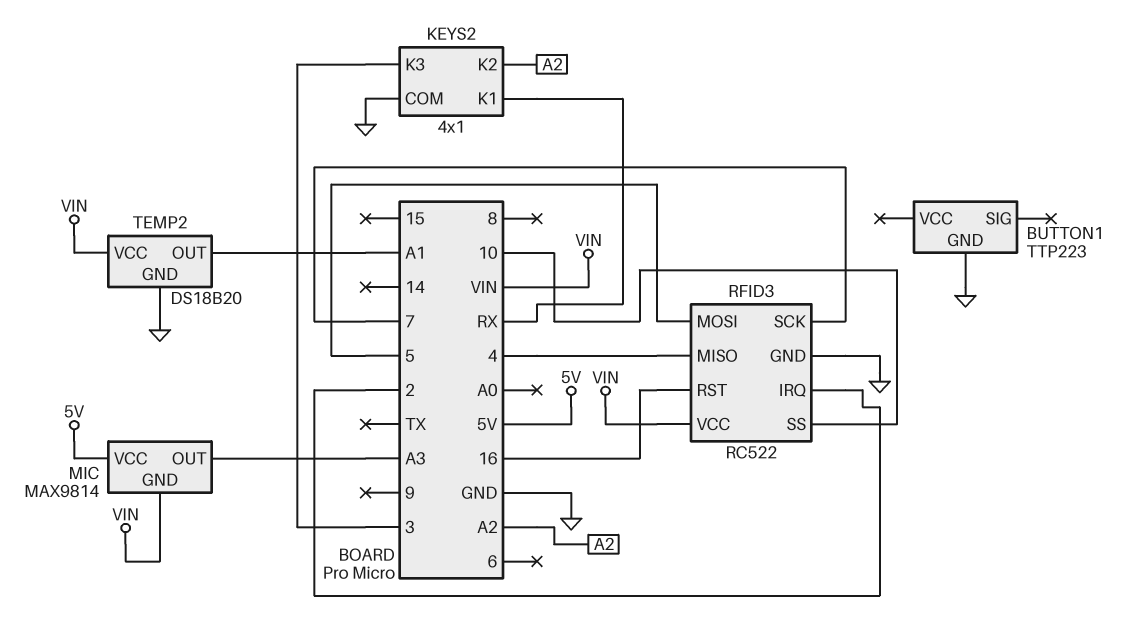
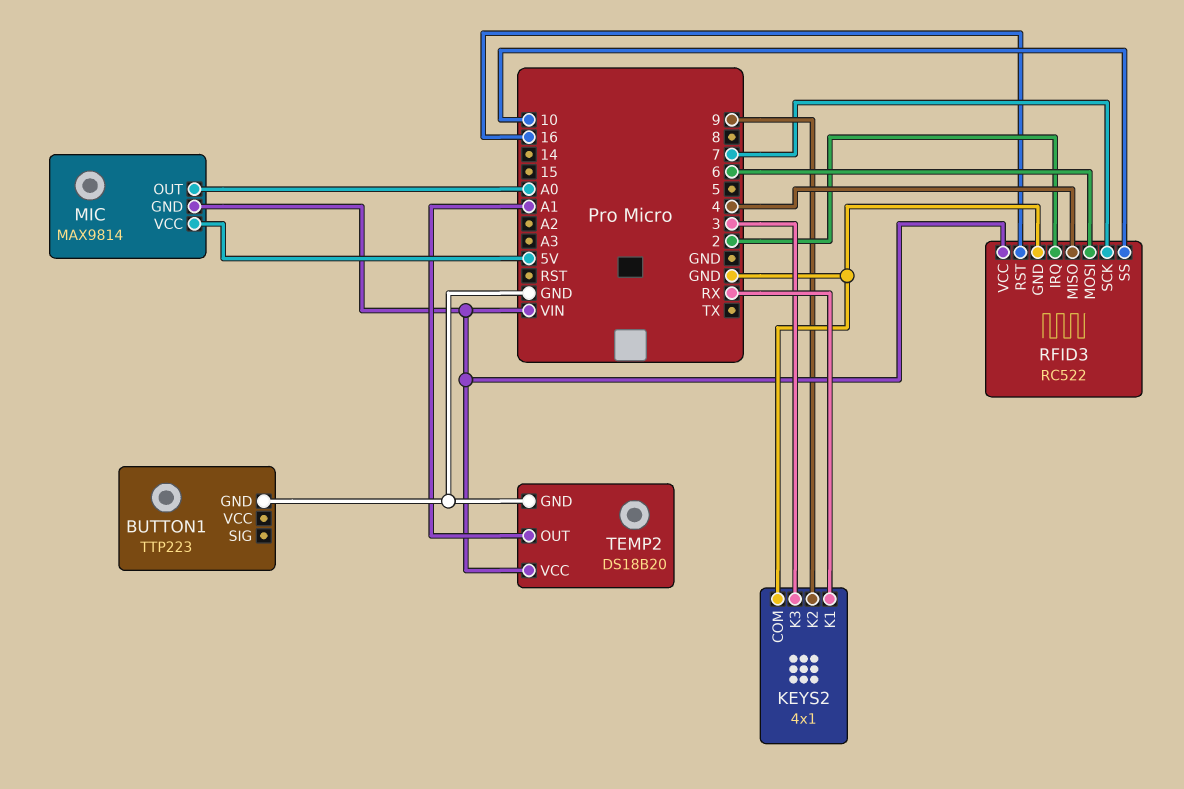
KEYS2 pin K2: A2 -> 9
MIC pin OUT: A3 -> A0
RFID3 pin MOSI: 5 -> 6

